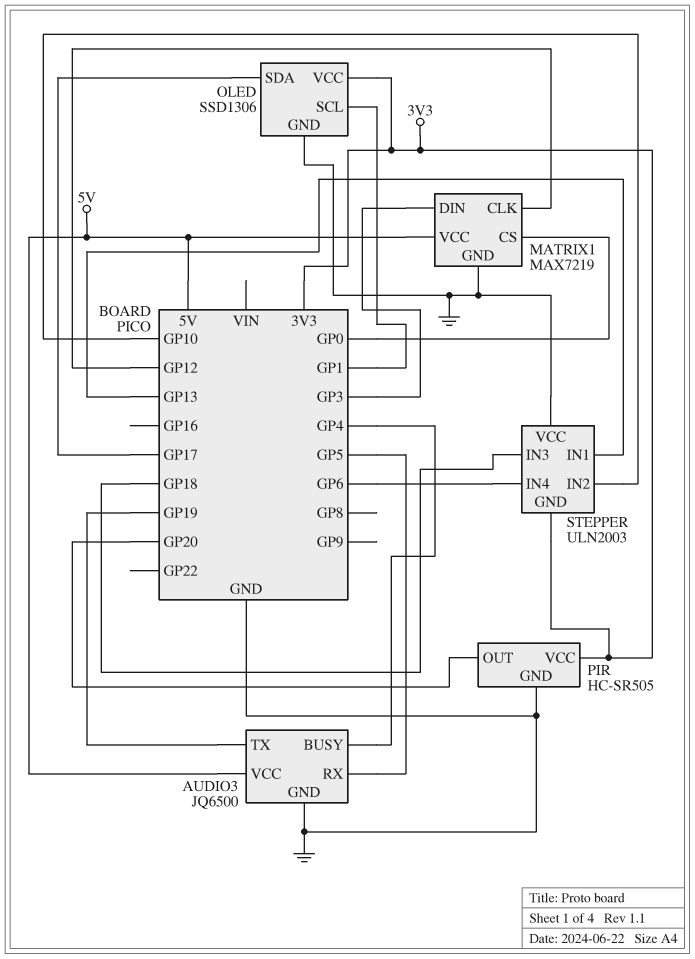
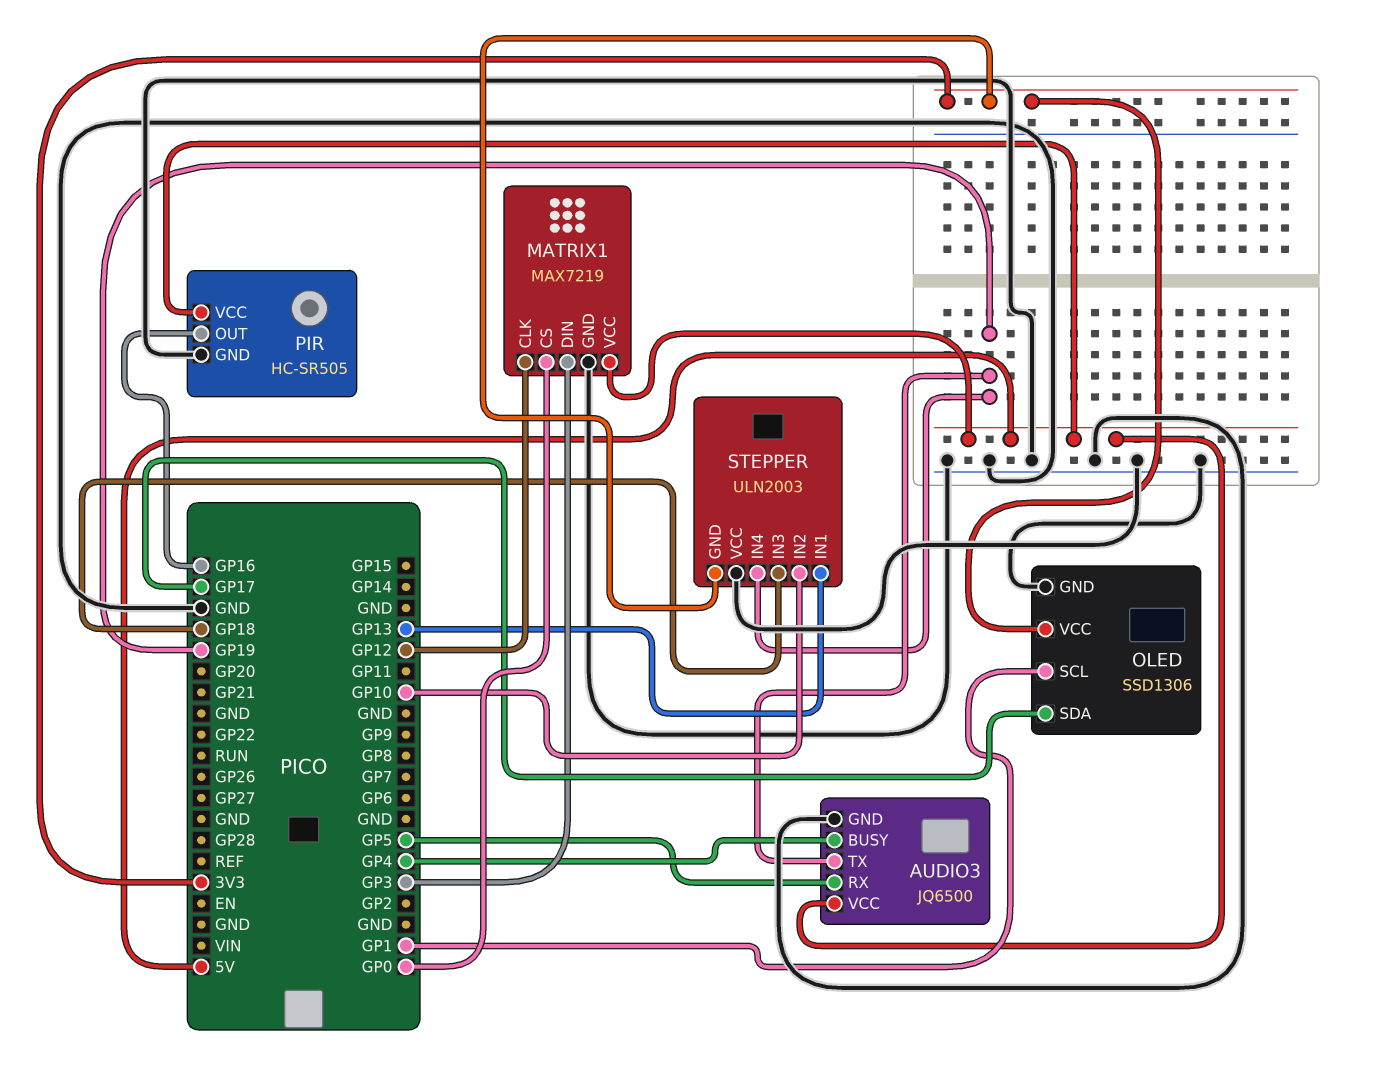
PIR pin OUT: GP20 -> GP16
PIR pin VCC: 3V3 -> 5V
STEPPER pin IN4: GP6 -> GP19

